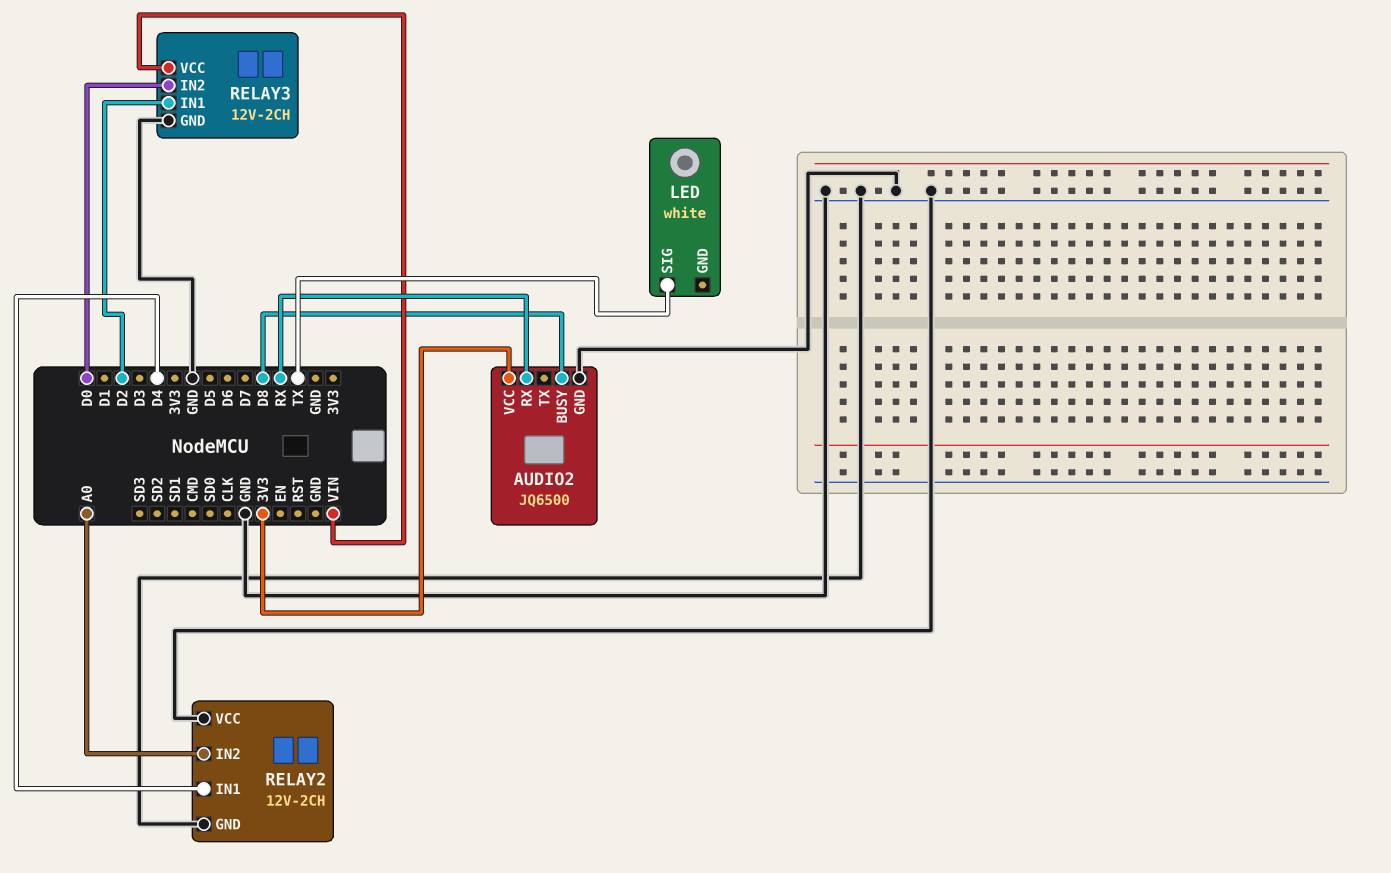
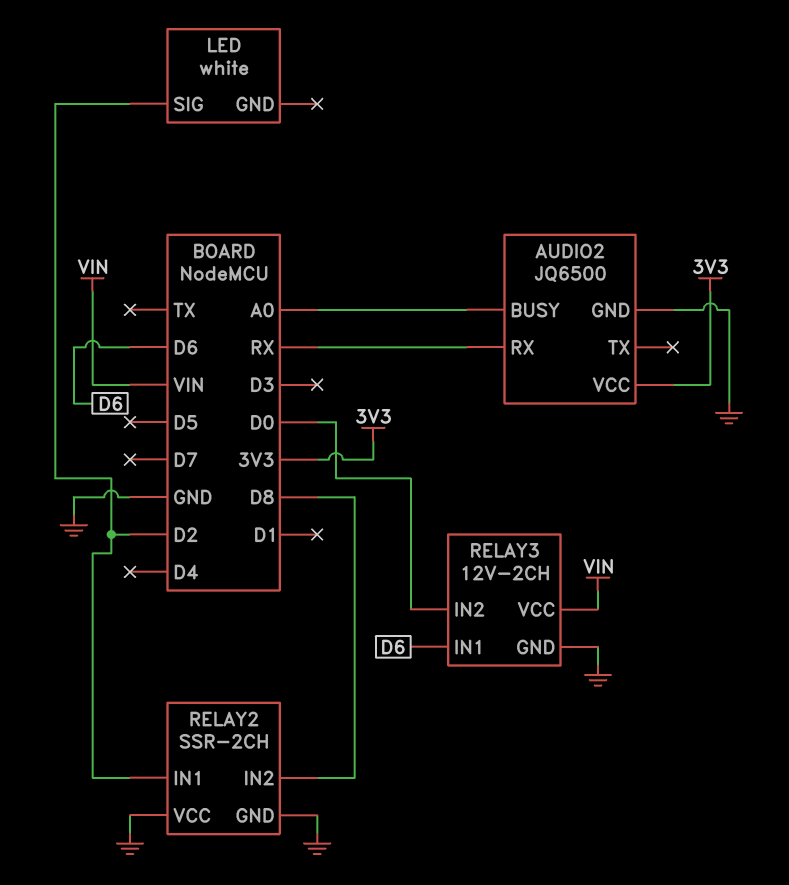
AUDIO2 pin BUSY: D8 -> A0
LED pin SIG: TX -> D2
RELAY2: 12V-2CH -> SSR-2CH
RELAY2 pin IN1: D4 -> D2
RELAY2 pin IN2: A0 -> D8
RELAY3 pin IN1: D2 -> D6

